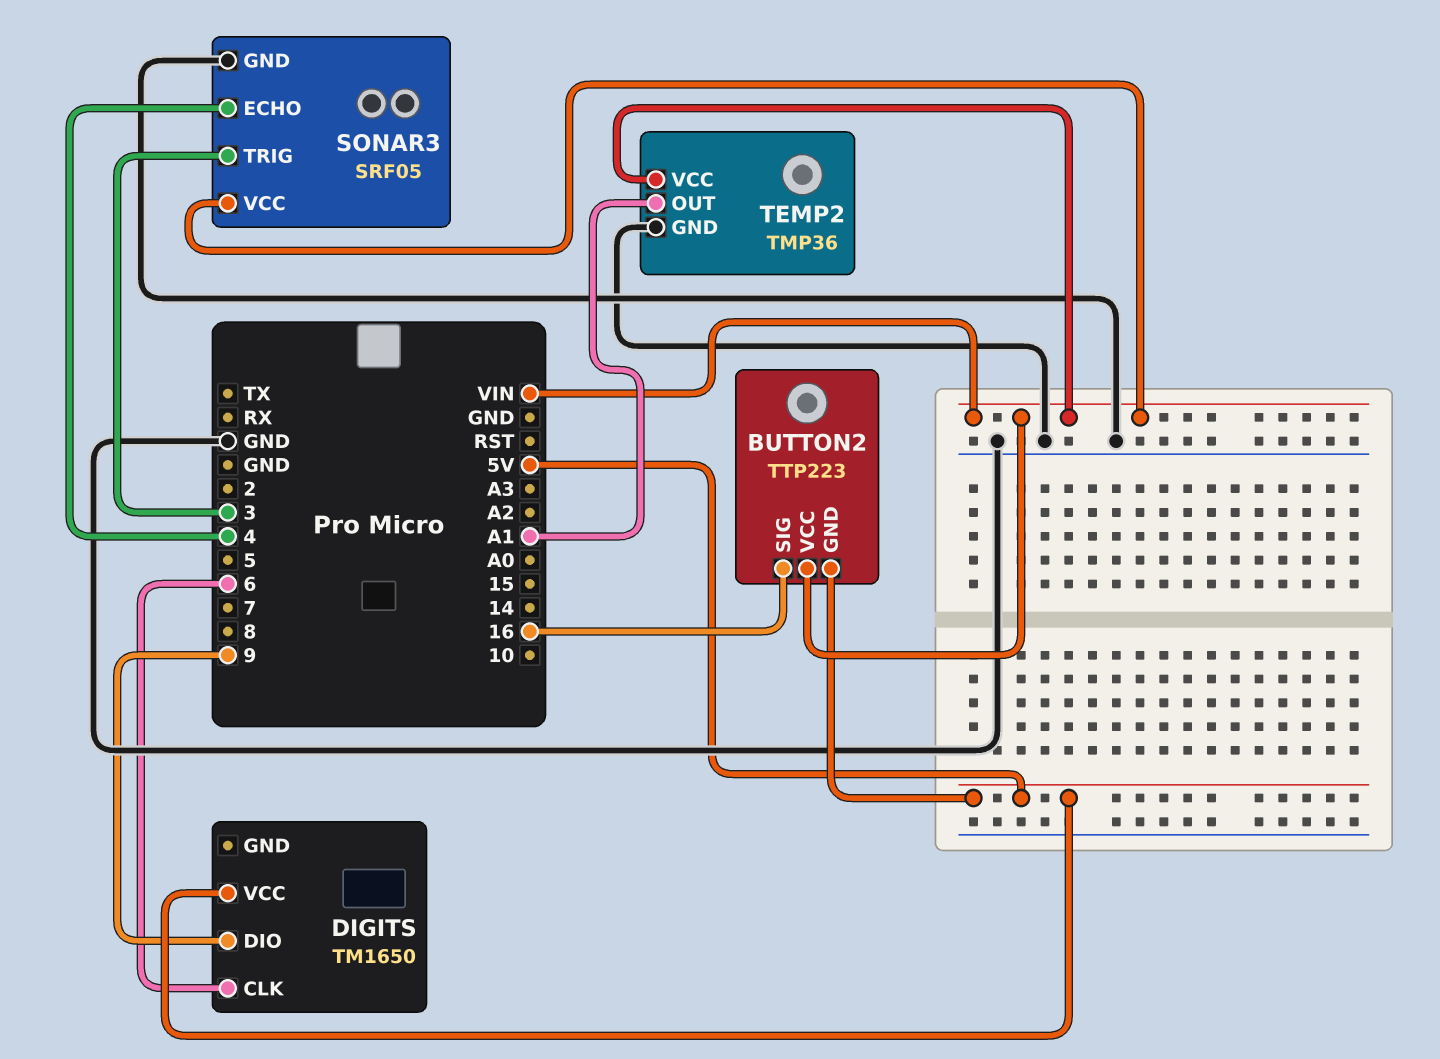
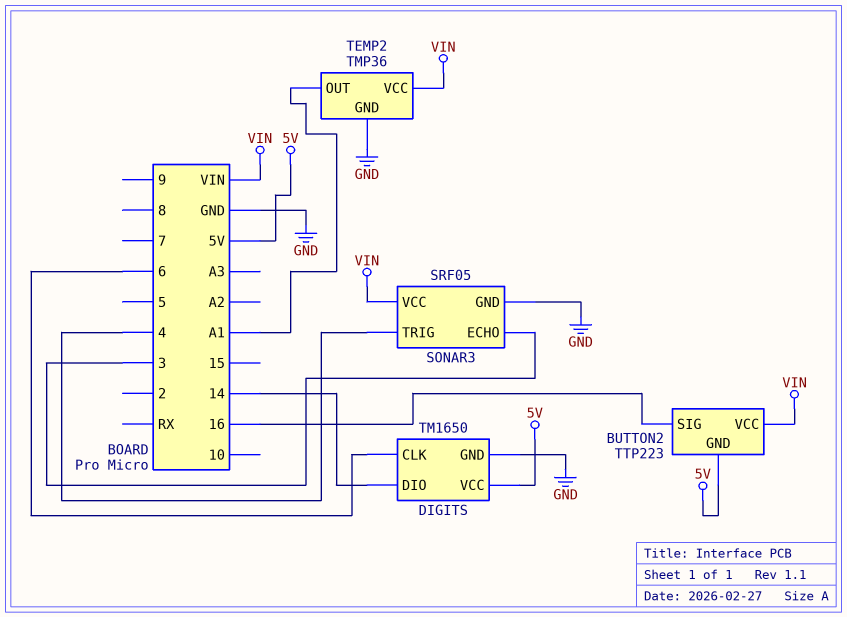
DIGITS pin DIO: 9 -> 14
DIGITS pin GND: none -> GND
SONAR3 pin ECHO: 4 -> 3
SONAR3 pin TRIG: 3 -> 4

